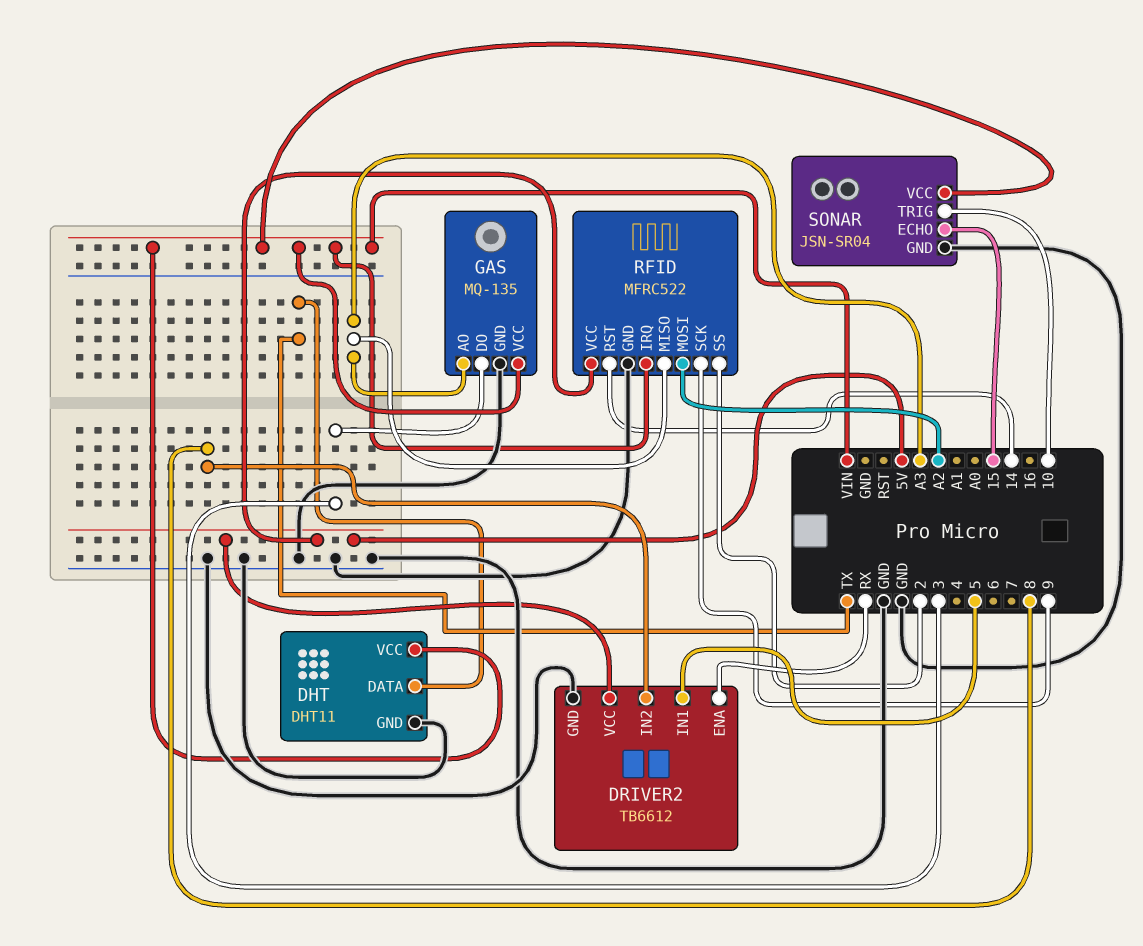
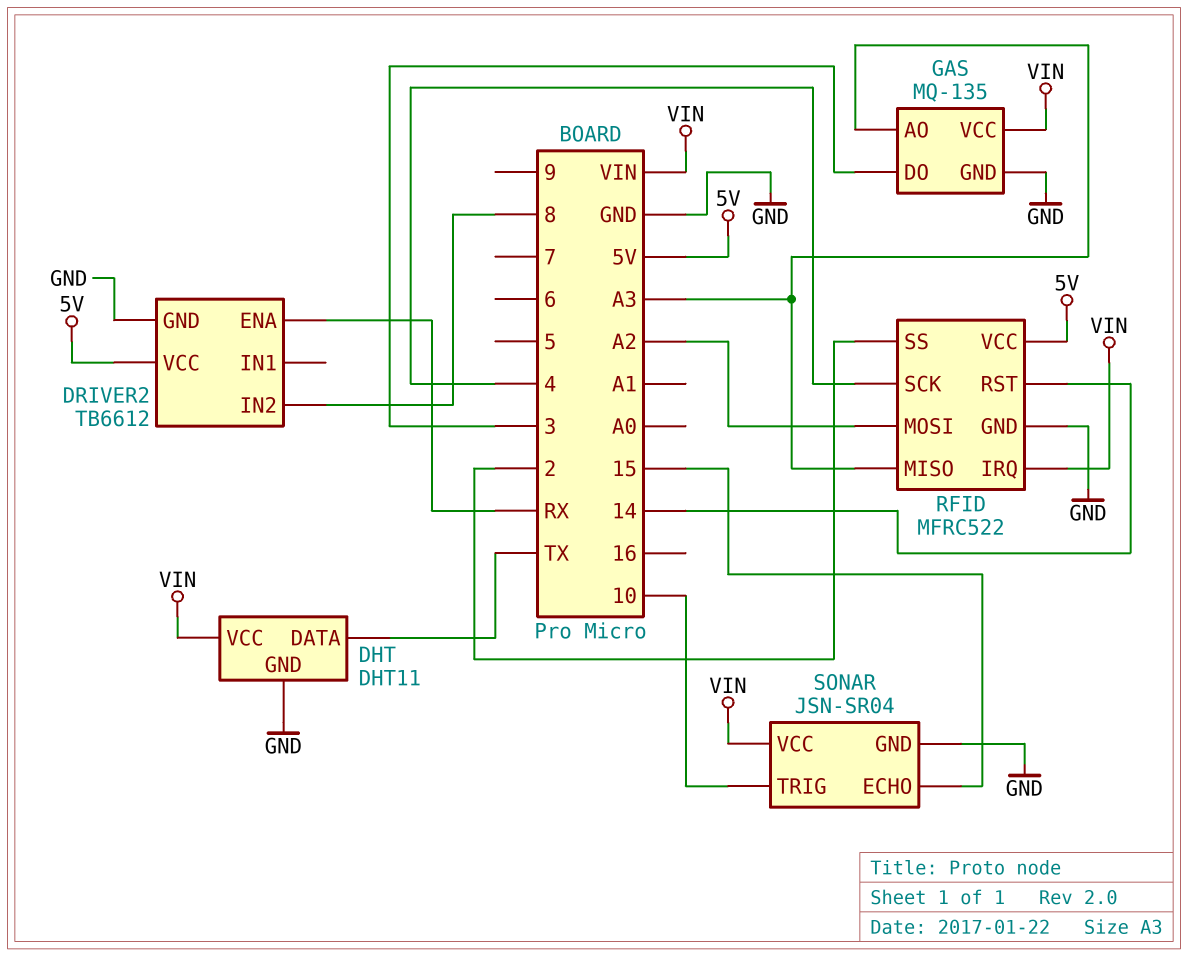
DRIVER2 pin IN1: 5 -> none
RFID pin SCK: 9 -> 4

